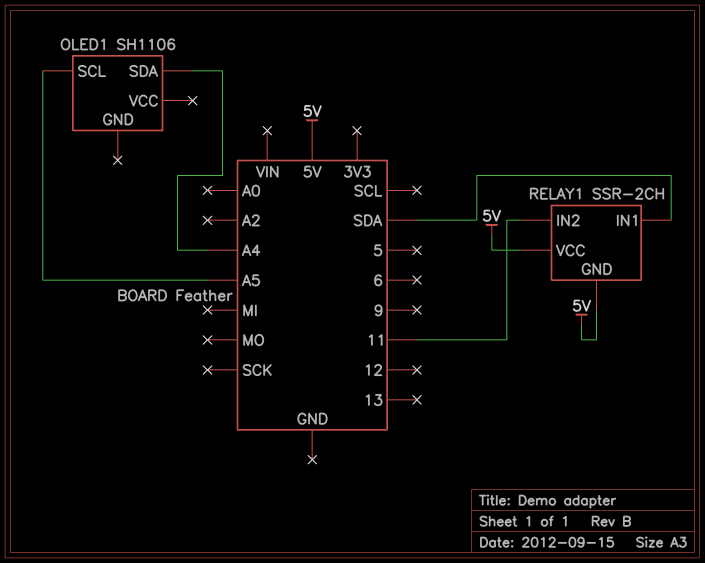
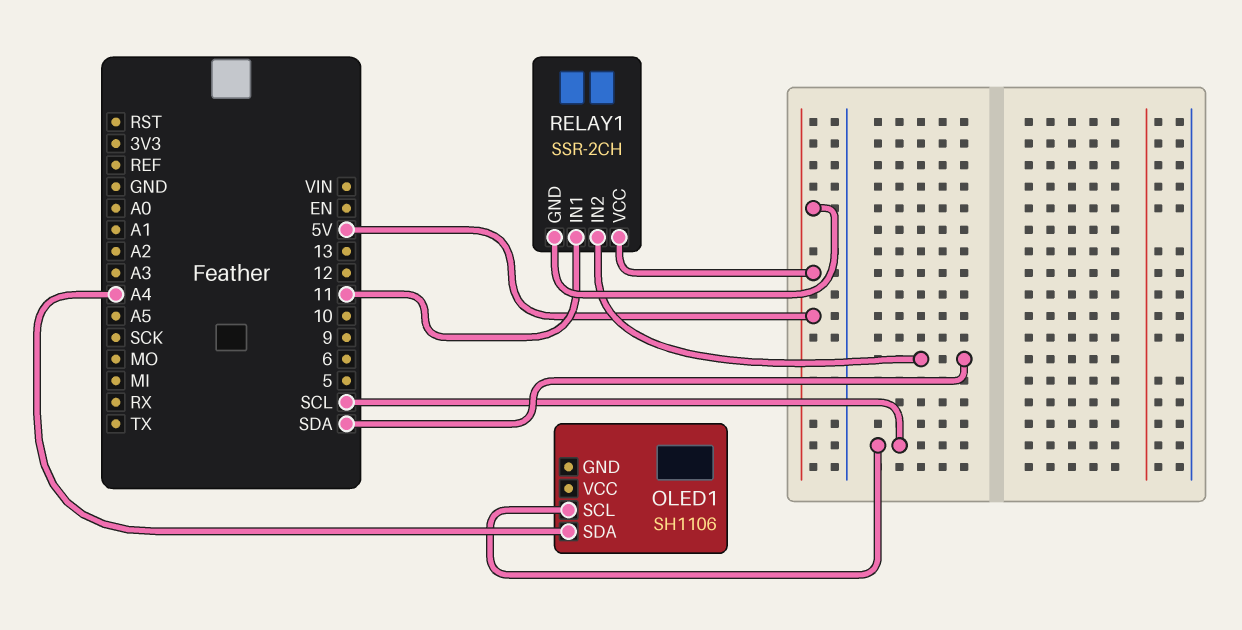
OLED1 pin SCL: A5 -> SCL
RELAY1 pin IN1: SDA -> 11
RELAY1 pin IN2: 11 -> SDA

